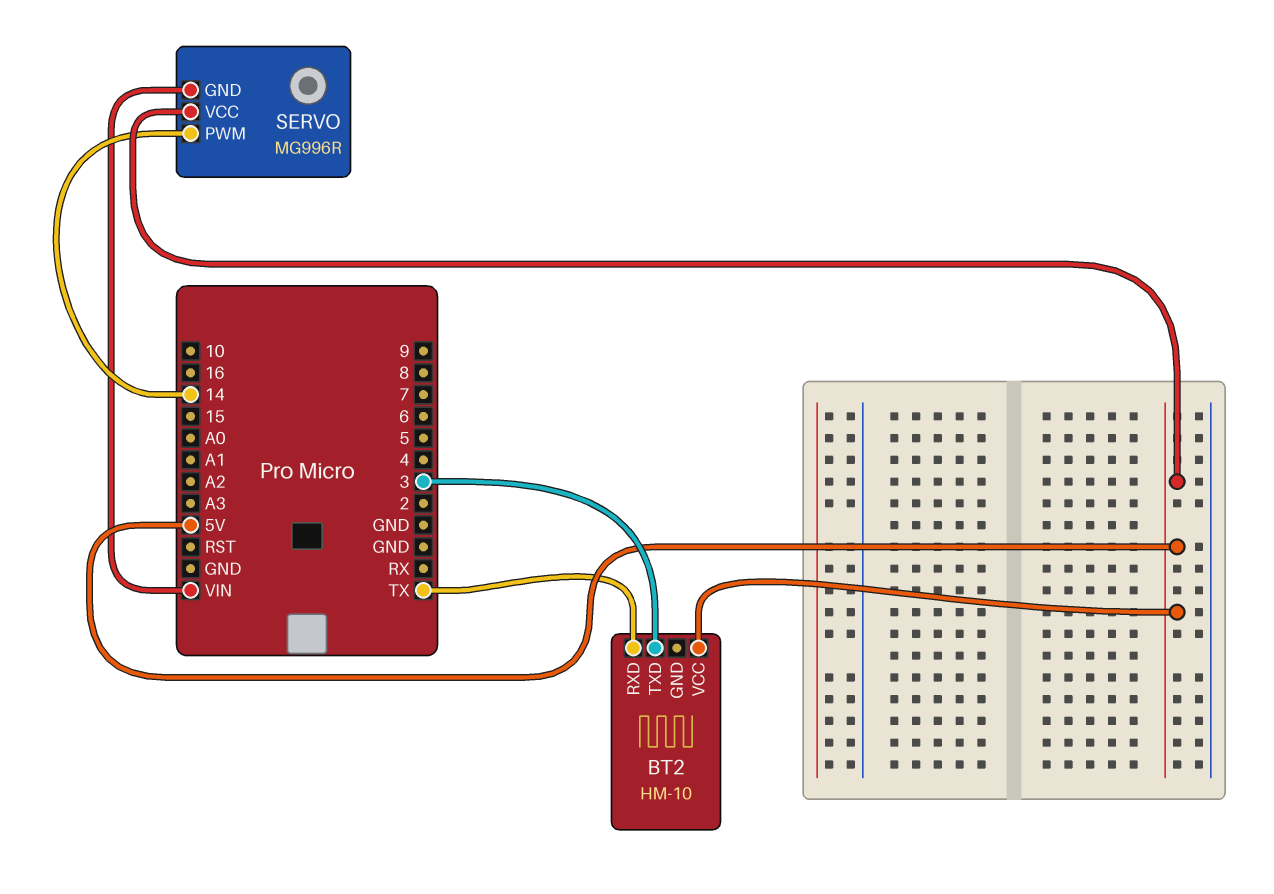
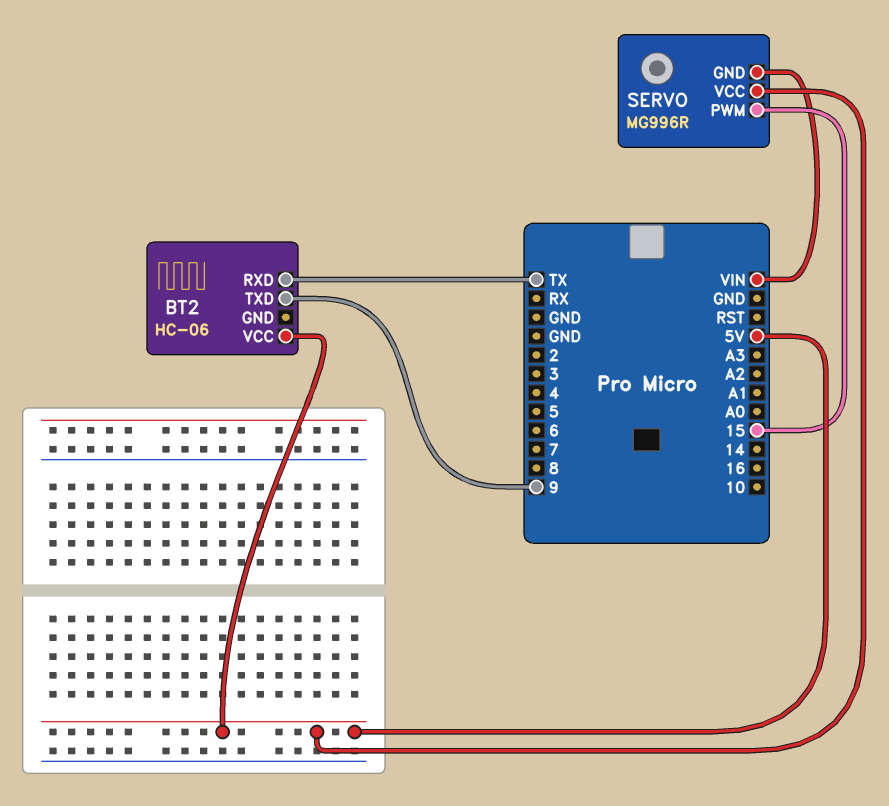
BT2: HM-10 -> HC-06
BT2 pin TXD: 3 -> 9
SERVO pin PWM: 14 -> 15

